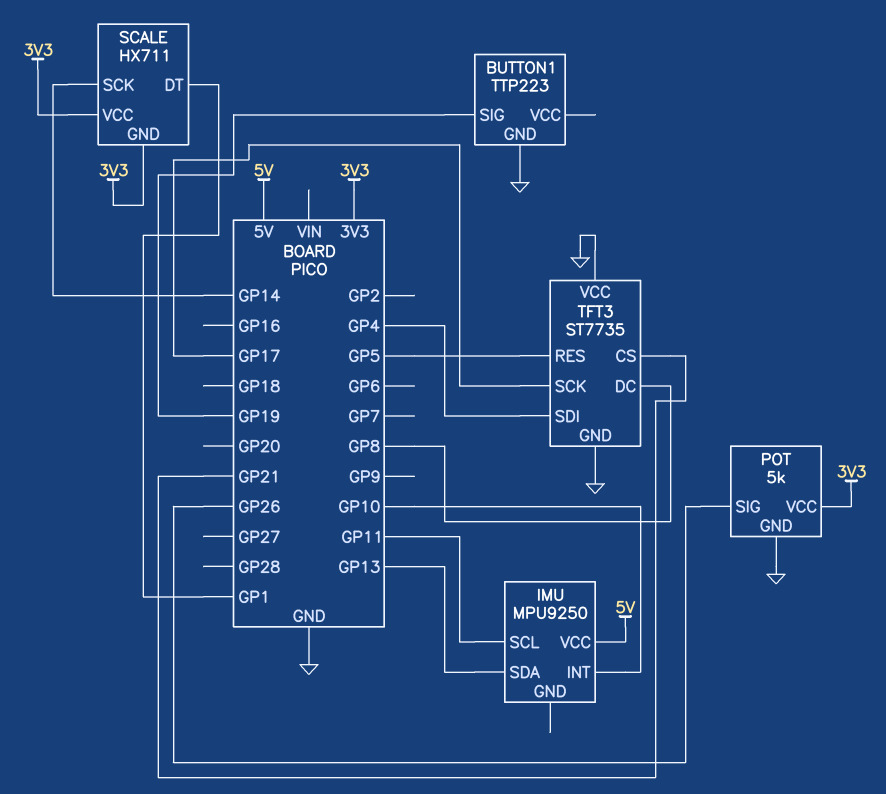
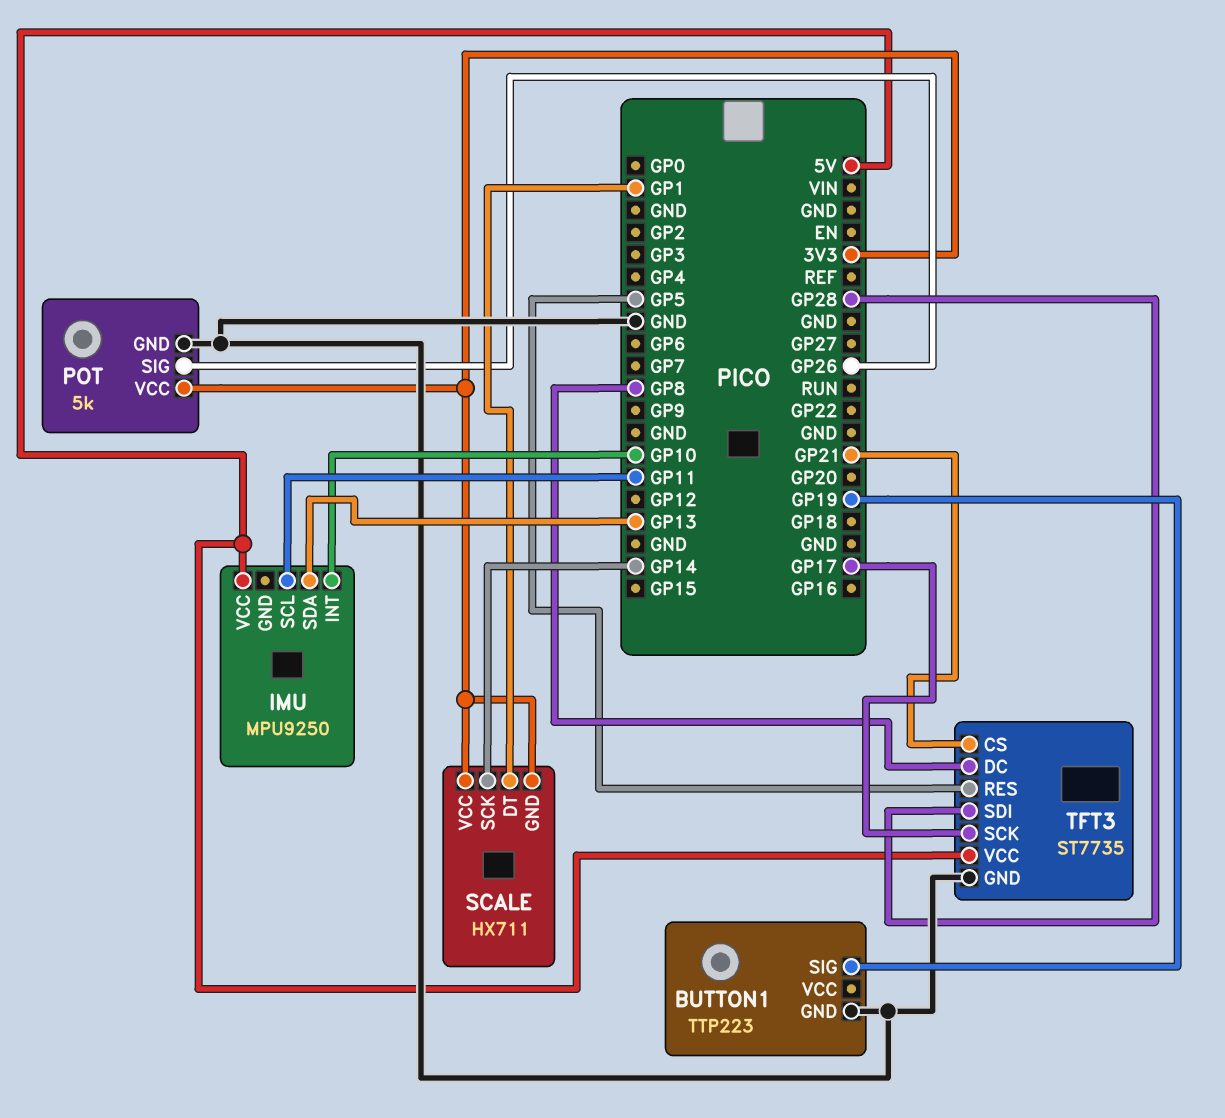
TFT3 pin SDI: GP4 -> GP28
TFT3 pin VCC: GND -> 5V

